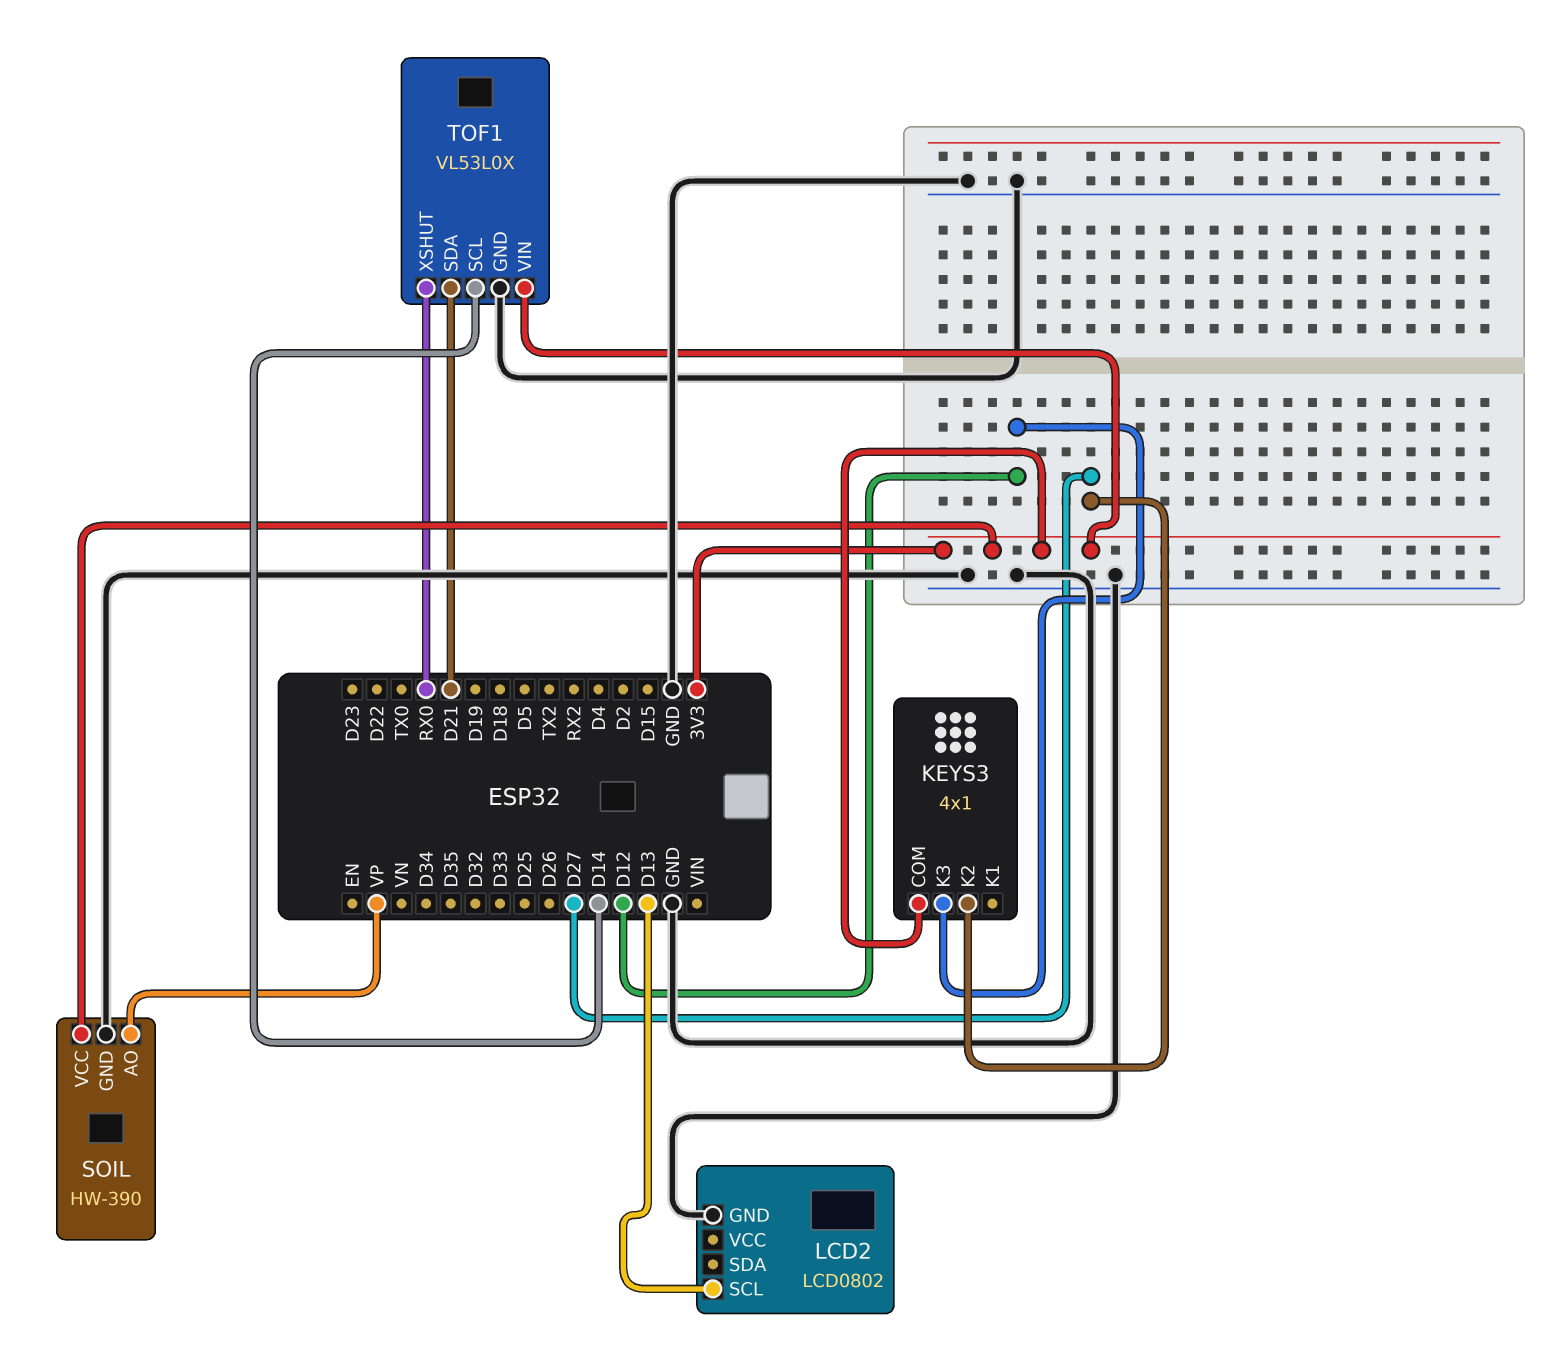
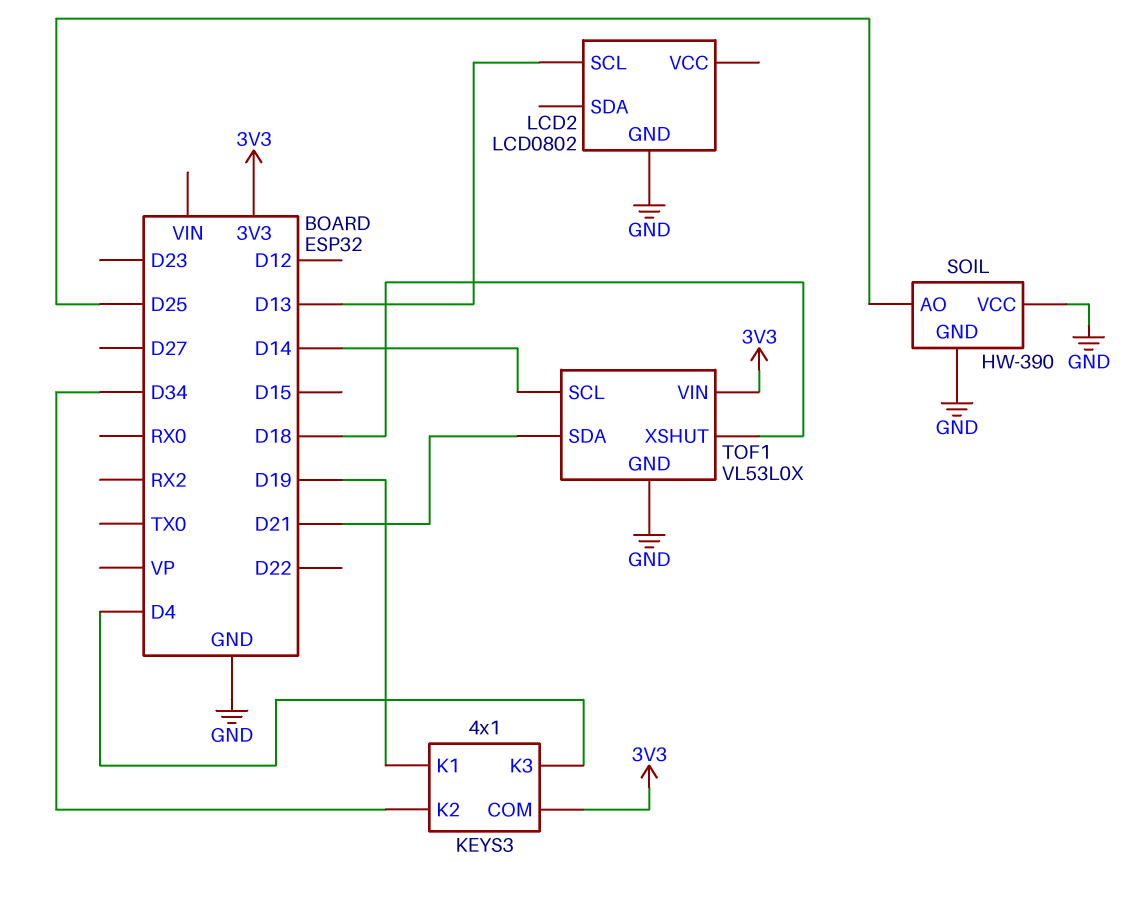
KEYS3 pin K1: none -> D19
KEYS3 pin K2: D27 -> D34
KEYS3 pin K3: D12 -> D4
SOIL pin AO: VP -> D25
SOIL pin VCC: 3V3 -> GND
TOF1 pin XSHUT: RX0 -> D18

